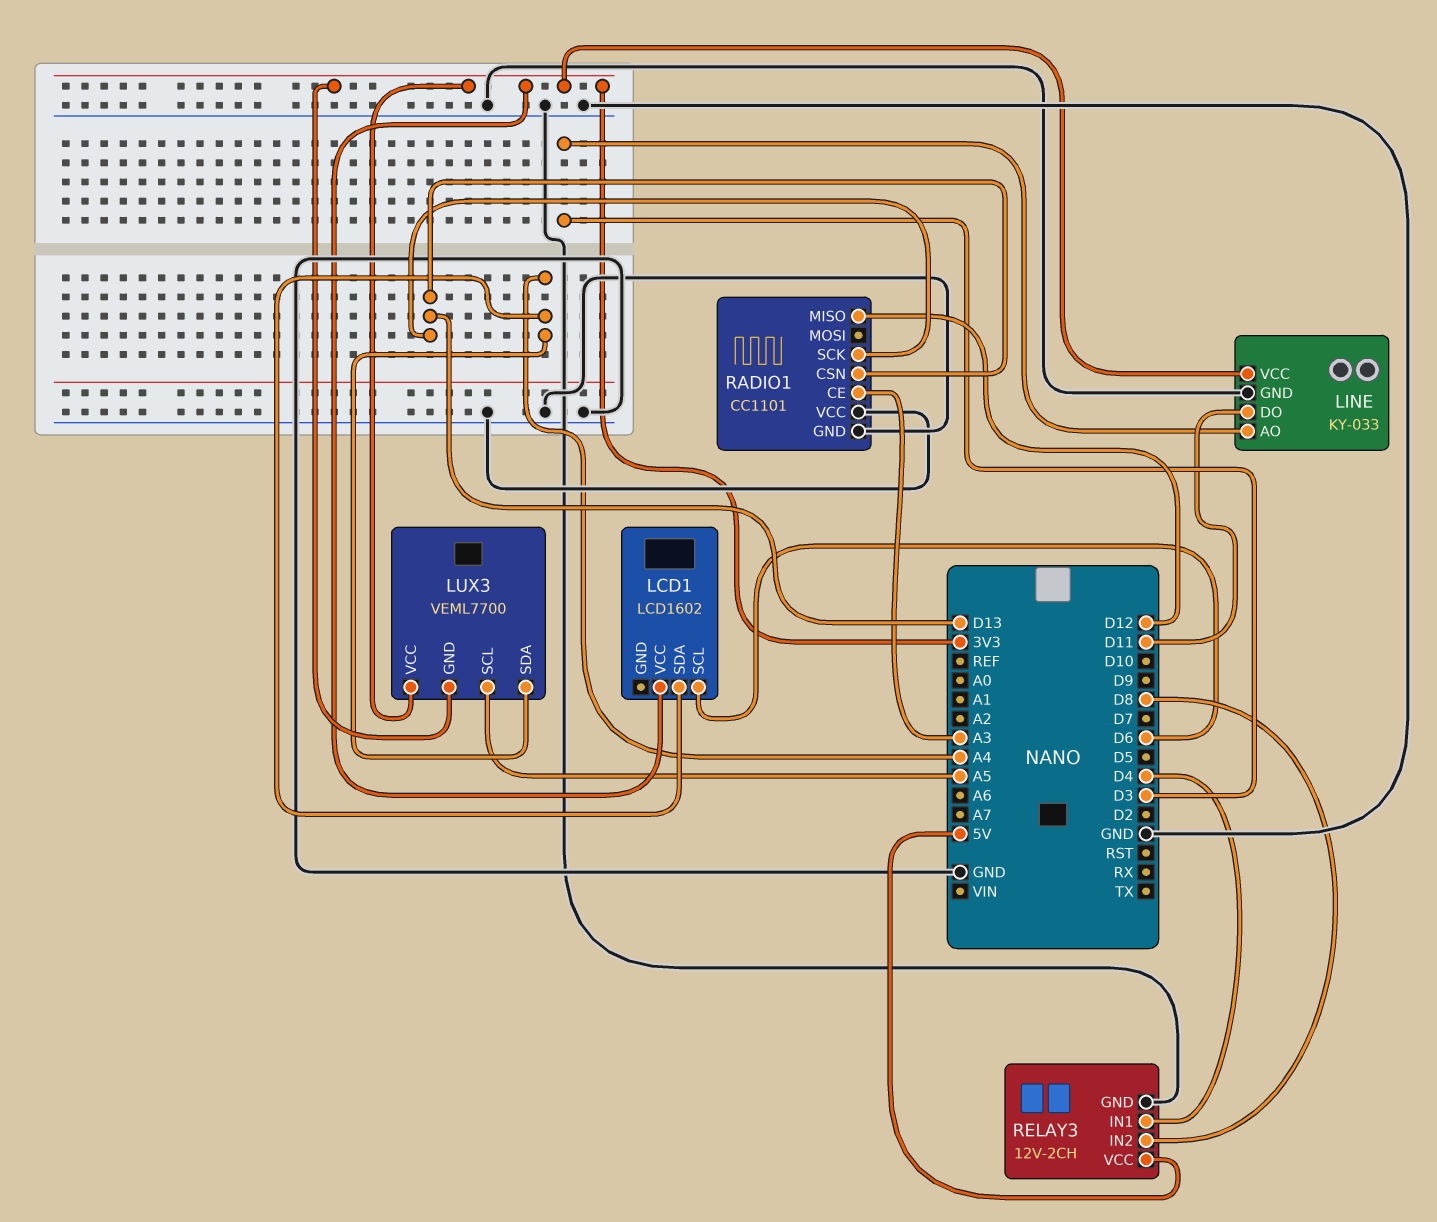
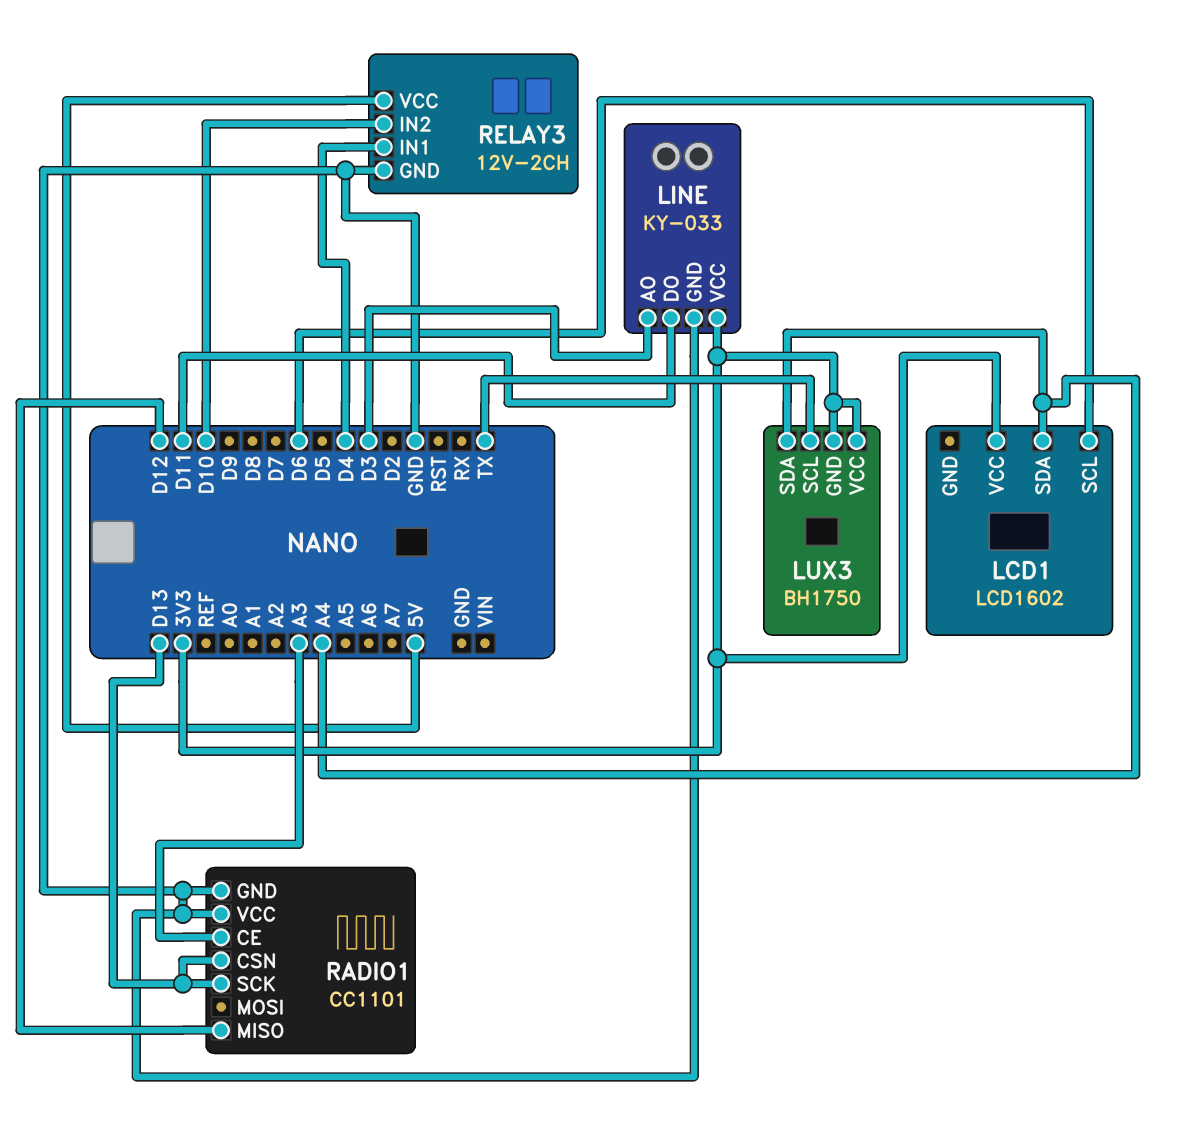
LUX3: VEML7700 -> BH1750
LUX3 pin SCL: A5 -> TX
RELAY3 pin IN2: D8 -> D10

